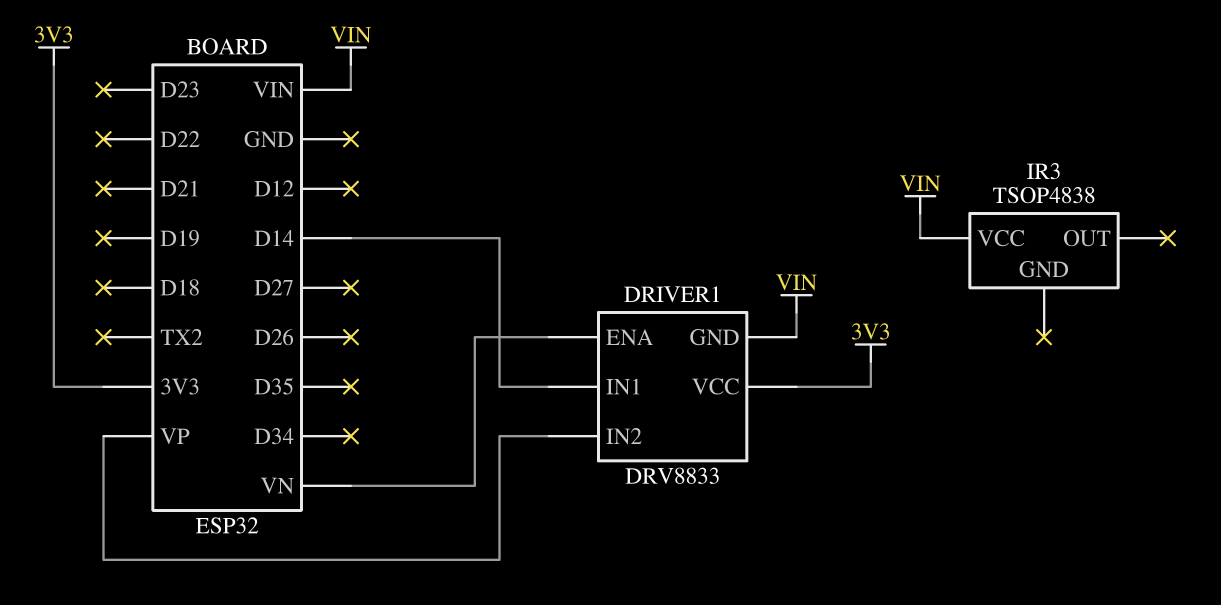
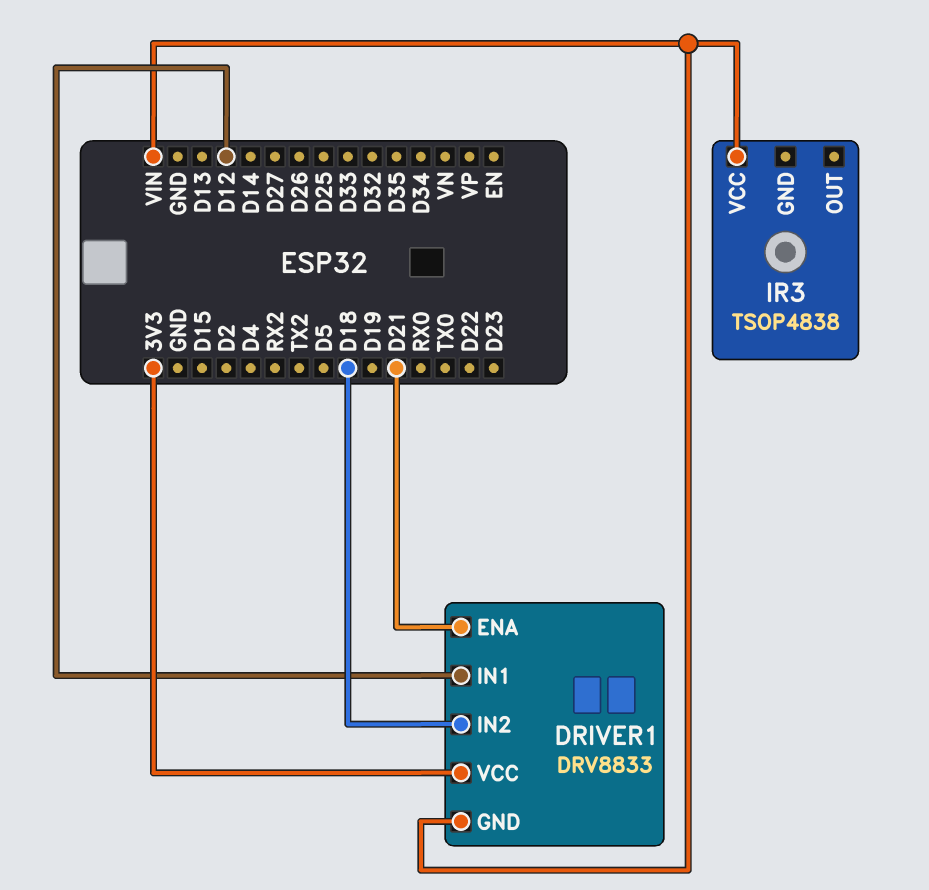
DRIVER1 pin ENA: VN -> D21
DRIVER1 pin IN1: D14 -> D12
DRIVER1 pin IN2: VP -> D18

